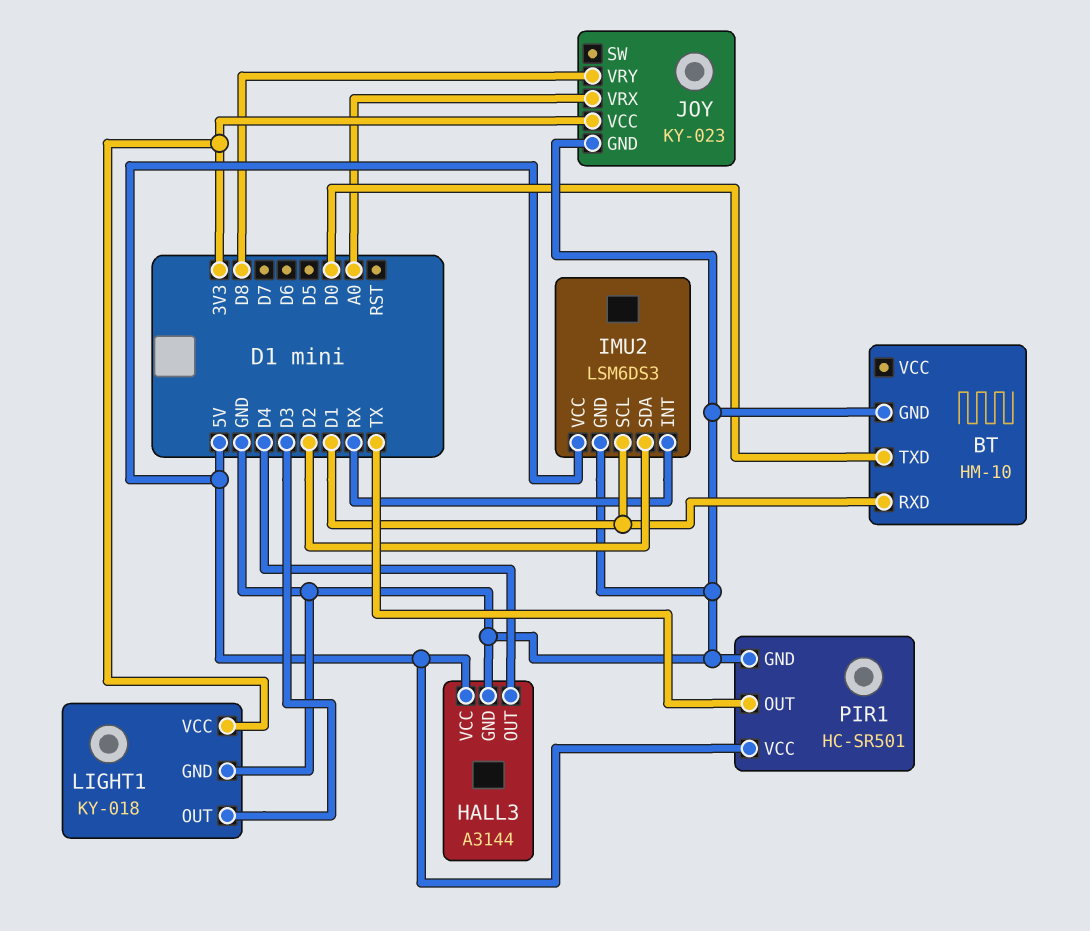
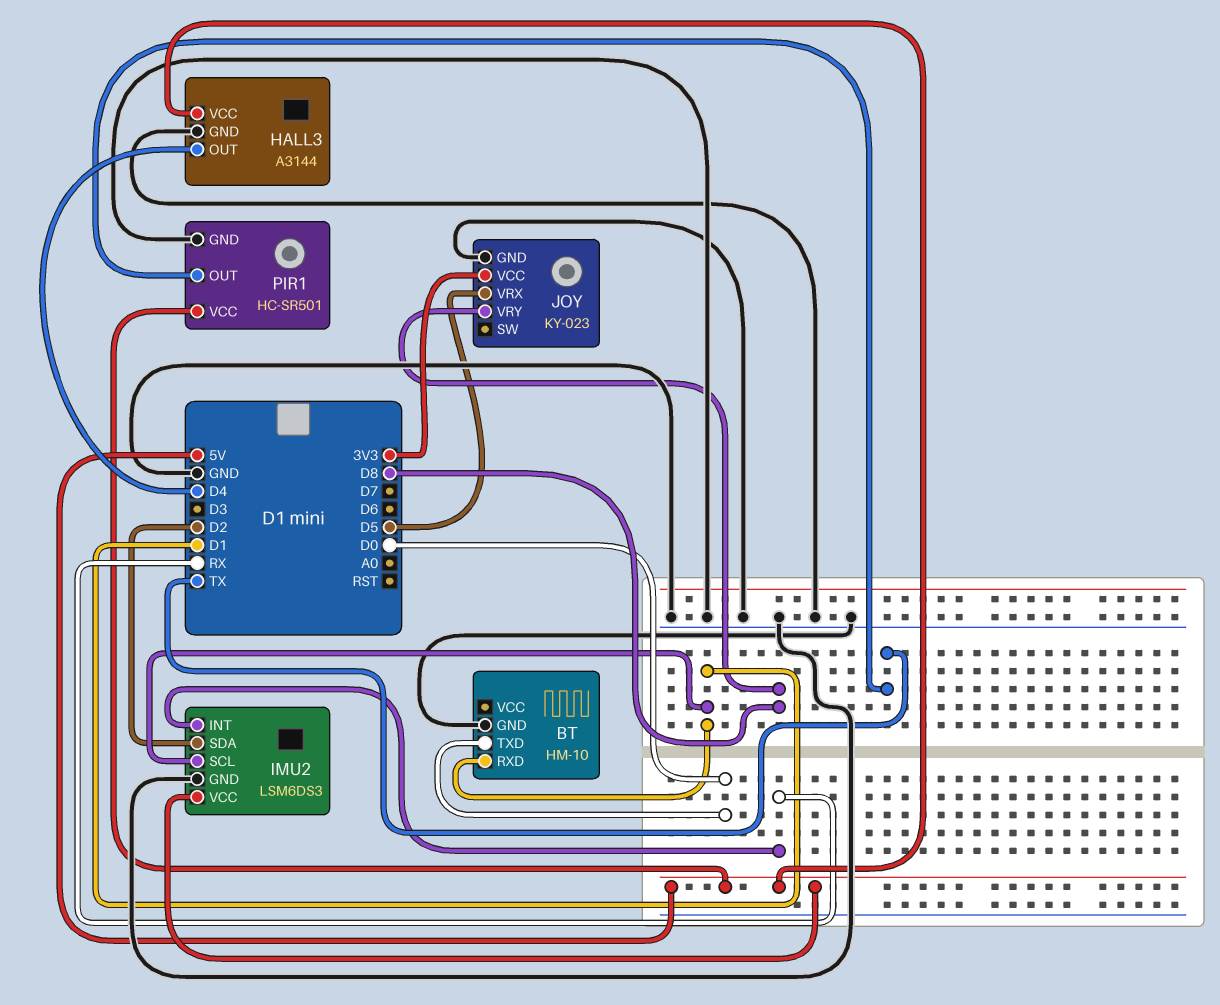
JOY pin VRX: A0 -> D5
LIGHT1: KY-018 -> none
LIGHT1 pin GND: GND -> none
LIGHT1 pin OUT: D3 -> none
LIGHT1 pin VCC: 3V3 -> none

